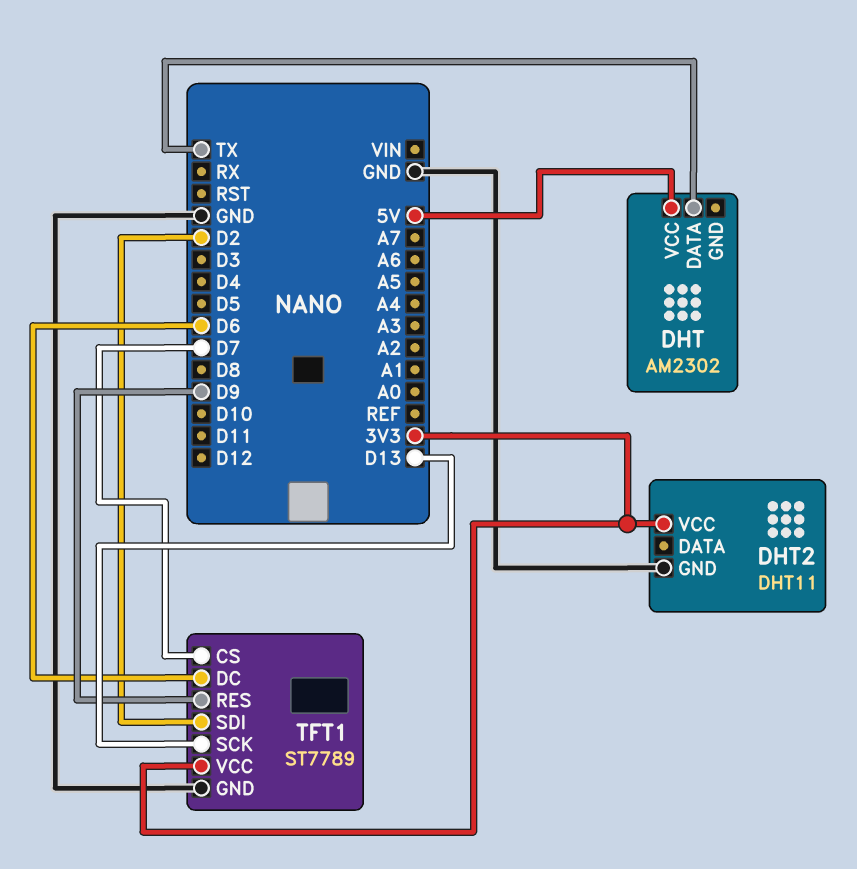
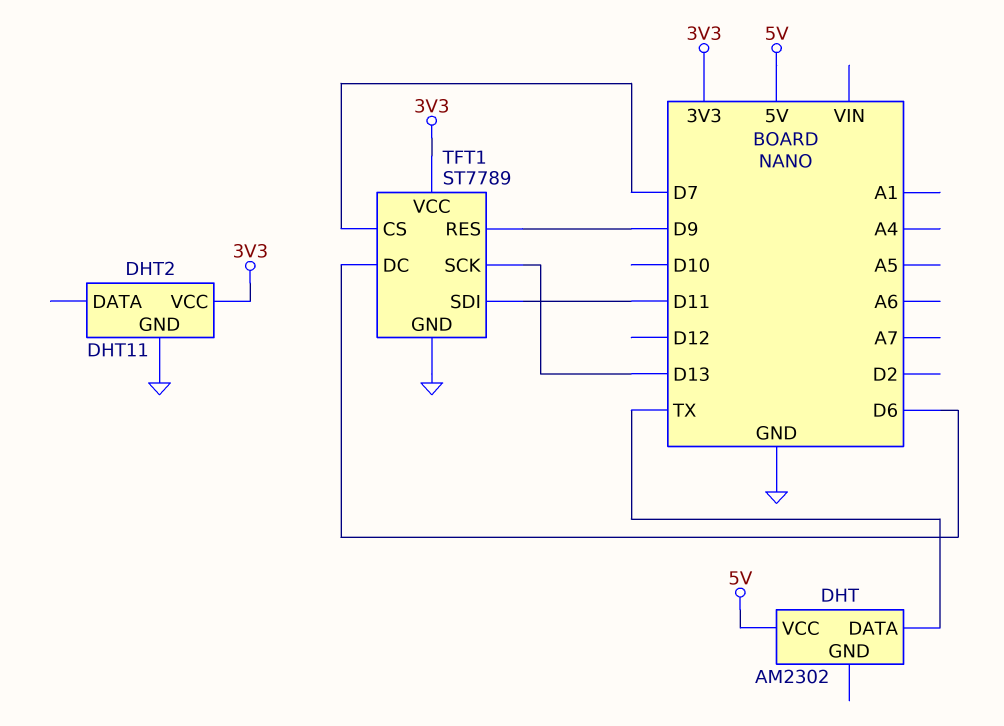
TFT1 pin SDI: D2 -> D11

